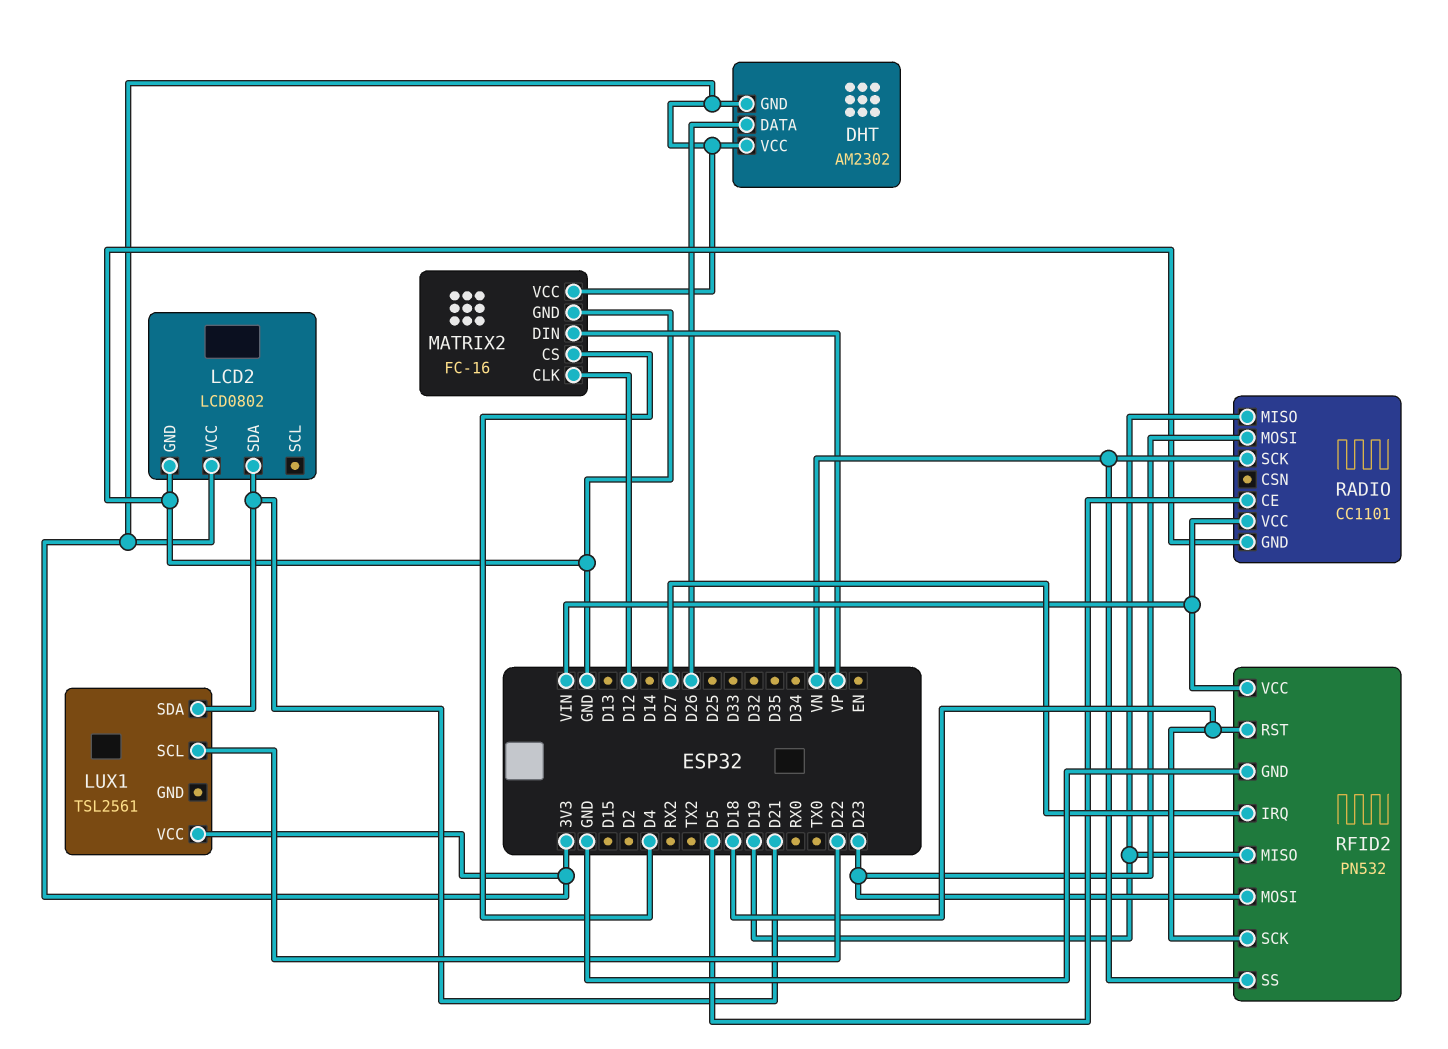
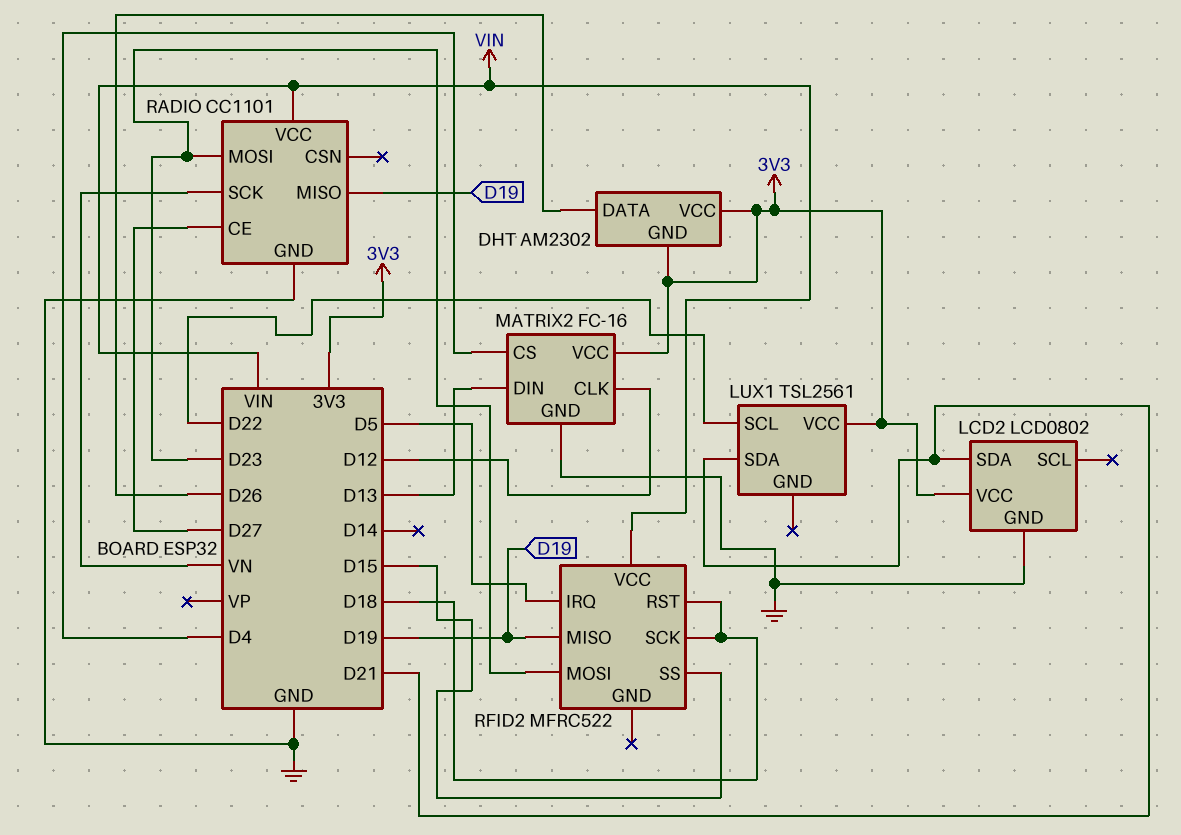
MATRIX2 pin DIN: VP -> D13
RADIO pin CE: D5 -> D27
RFID2: PN532 -> MFRC522
RFID2 pin GND: GND -> none
RFID2 pin IRQ: D27 -> D5
RFID2 pin SS: VN -> D15

